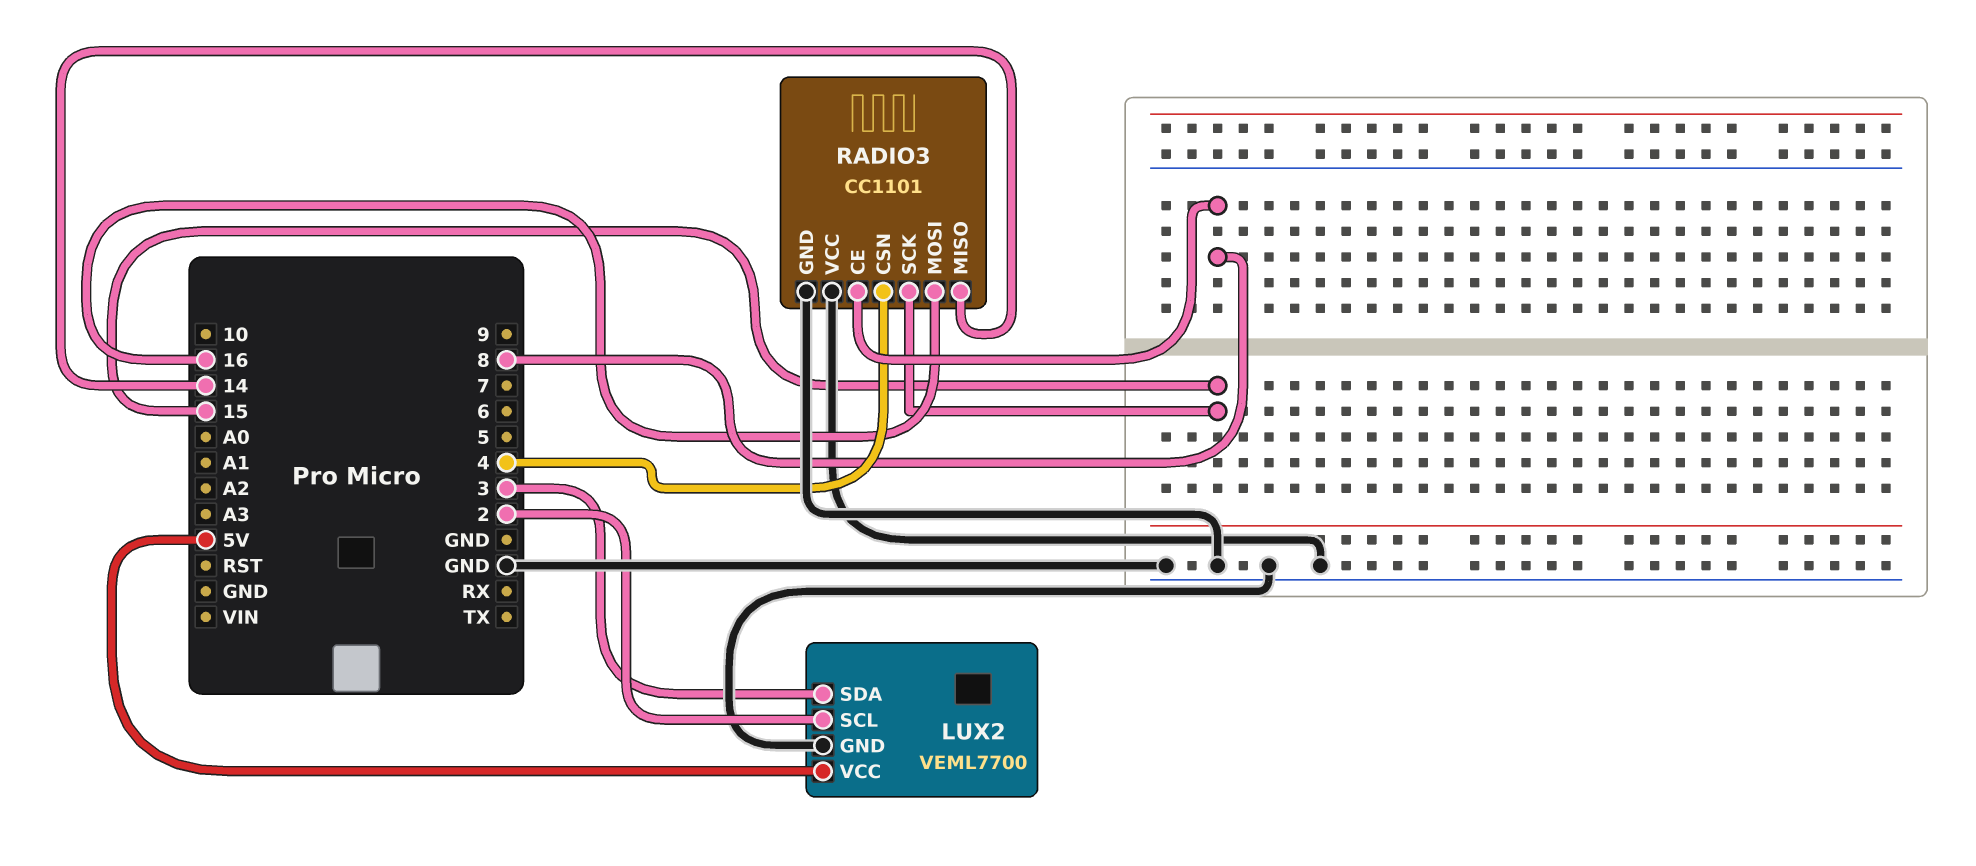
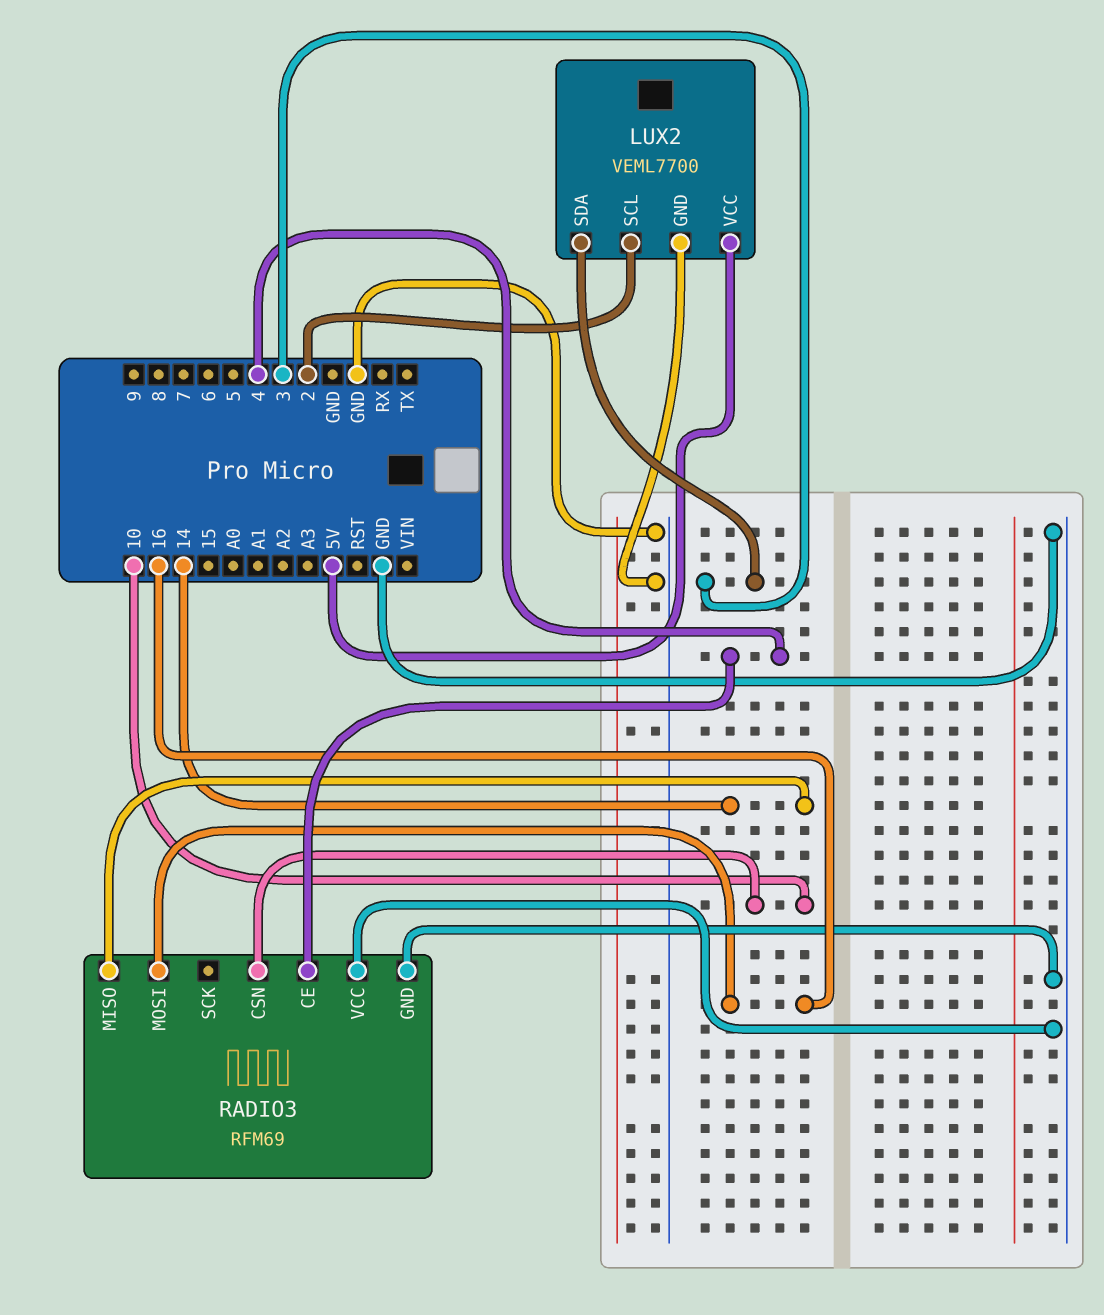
RADIO3: CC1101 -> RFM69
RADIO3 pin CE: 8 -> 4
RADIO3 pin CSN: 4 -> 10
RADIO3 pin SCK: 15 -> none

